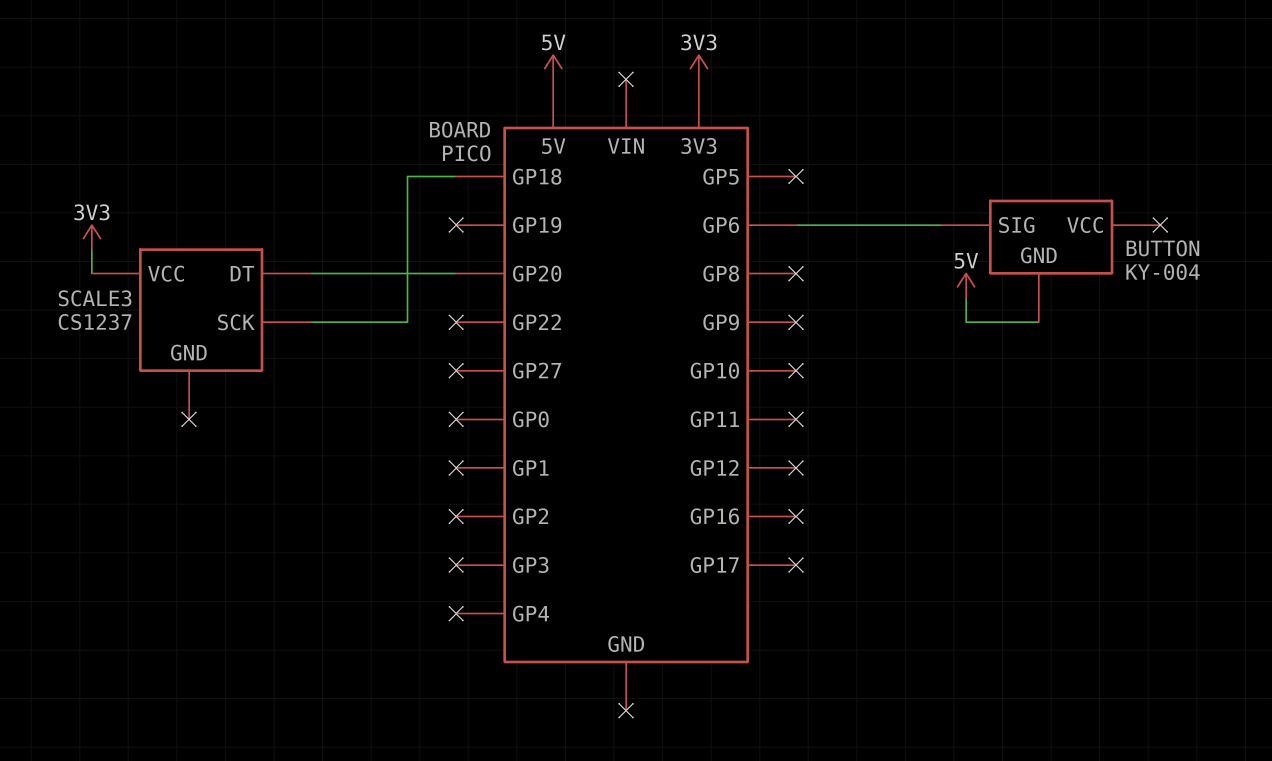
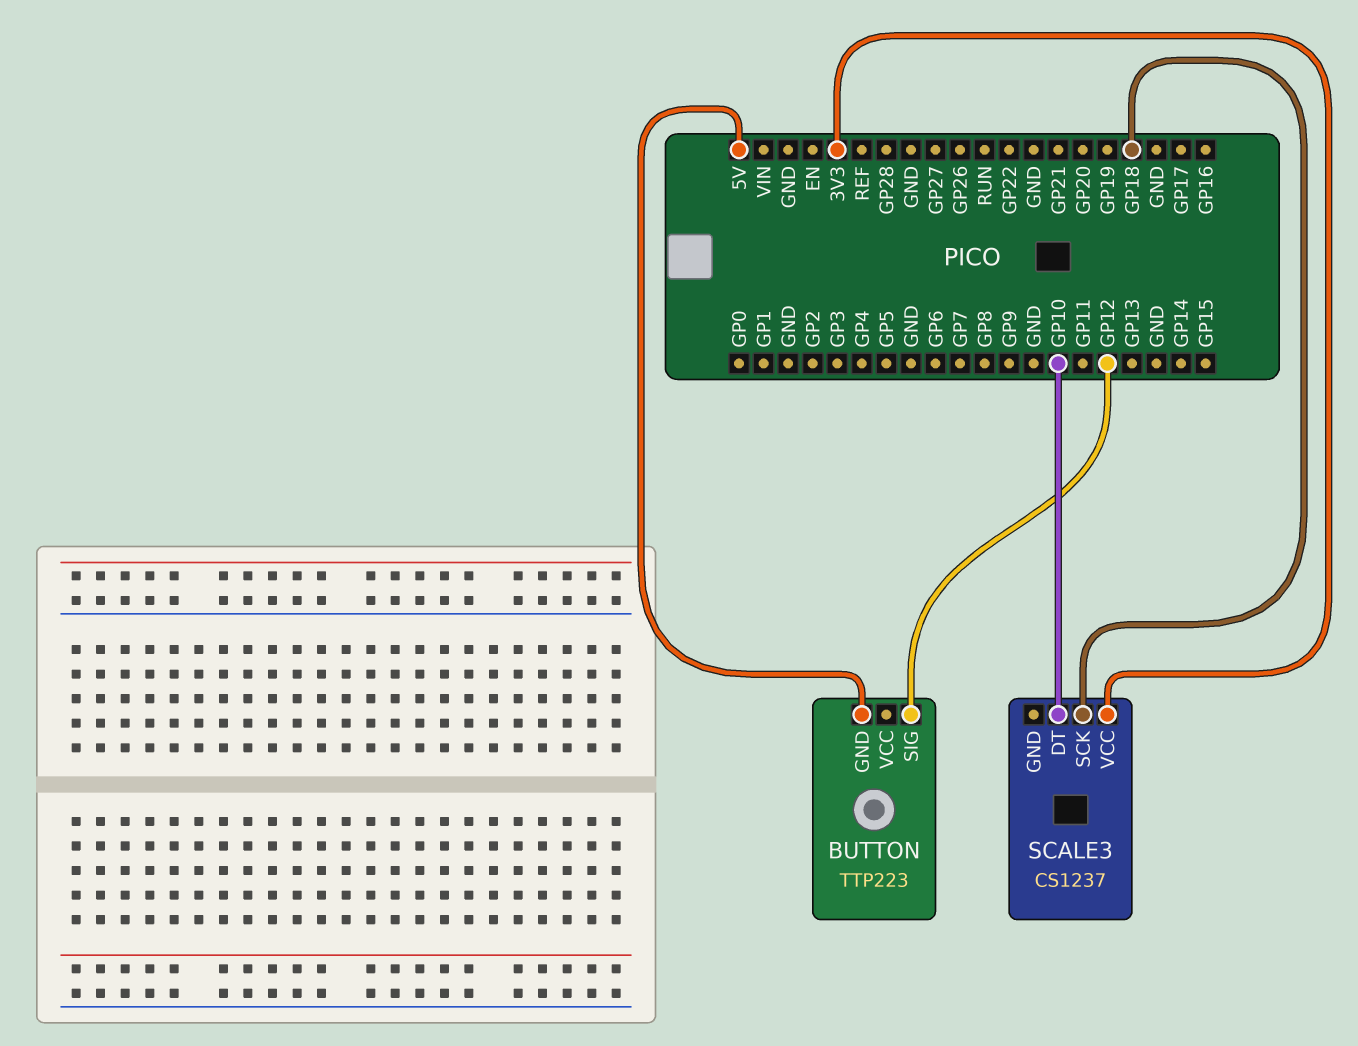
BUTTON: KY-004 -> TTP223
BUTTON pin SIG: GP6 -> GP12
SCALE3 pin DT: GP20 -> GP10

